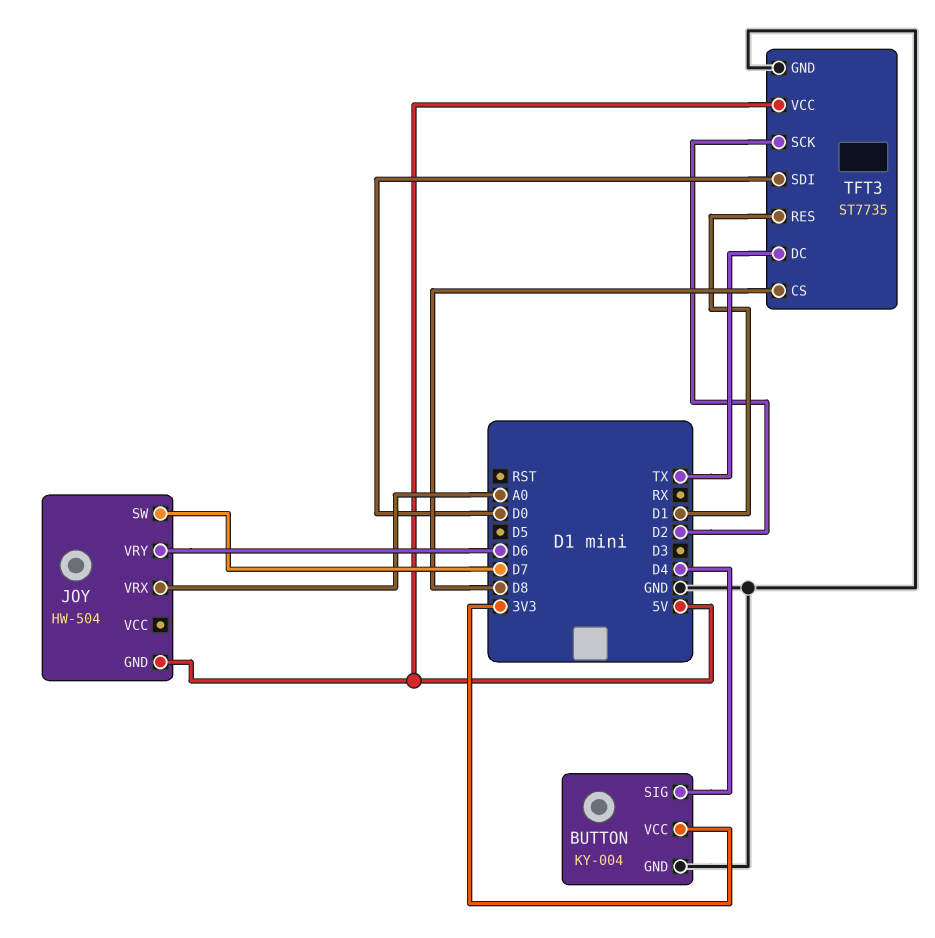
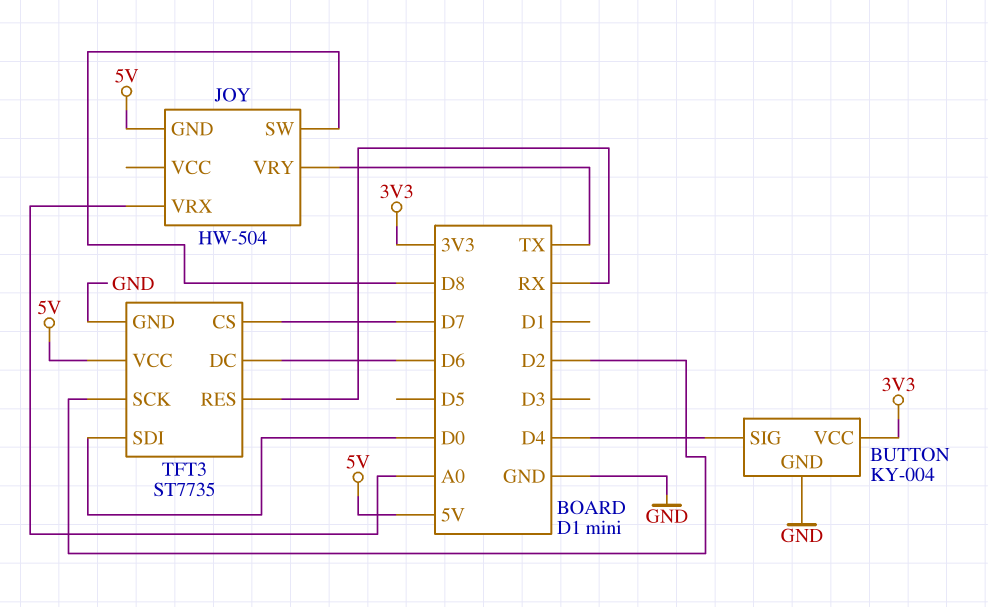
JOY pin SW: D7 -> D8
JOY pin VRY: D6 -> TX
TFT3 pin CS: D8 -> D7
TFT3 pin DC: TX -> D6
TFT3 pin RES: D1 -> RX

